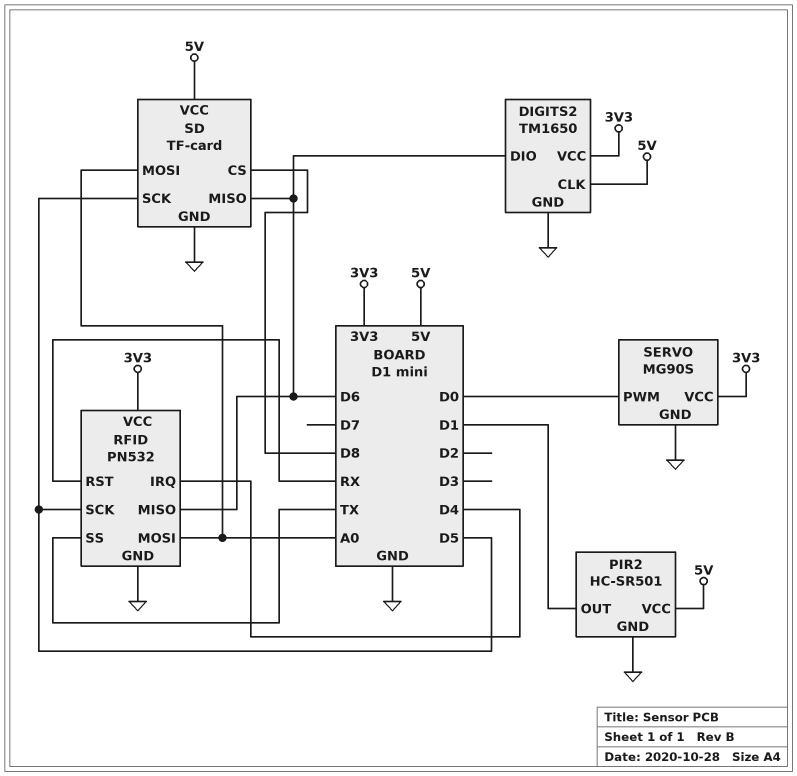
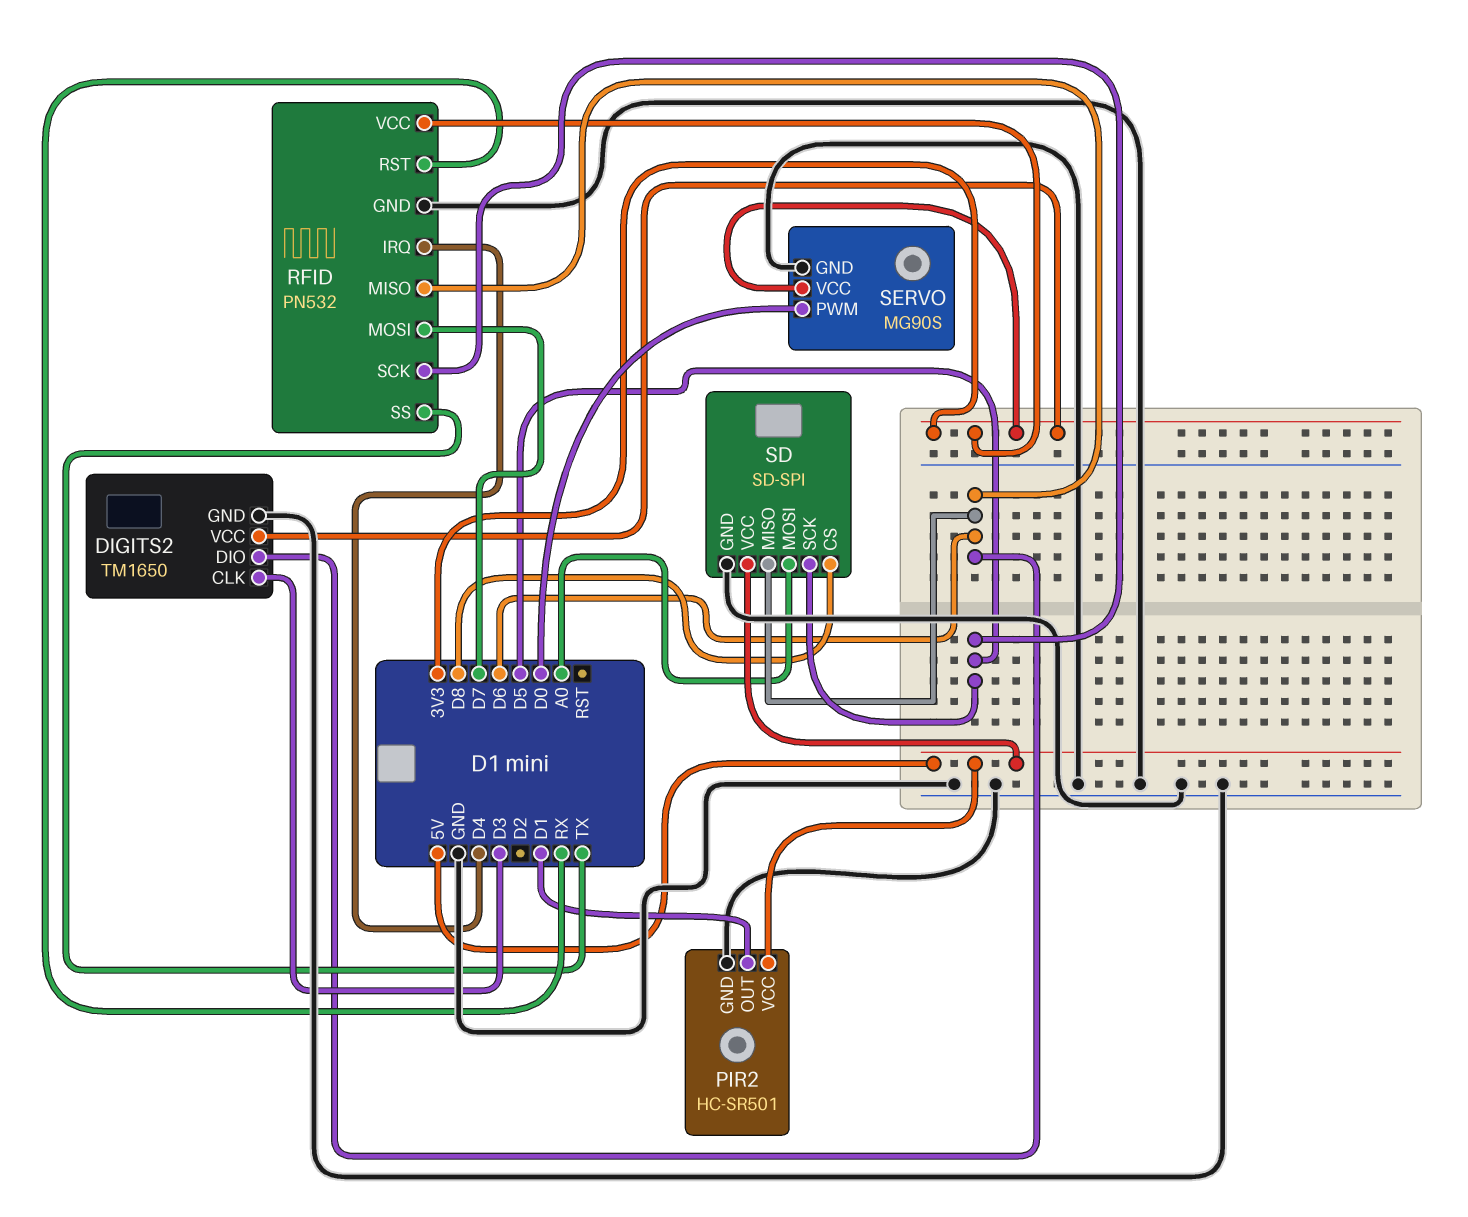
DIGITS2 pin CLK: 5V -> D3
RFID pin MOSI: A0 -> D7
SD: TF-card -> SD-SPI

